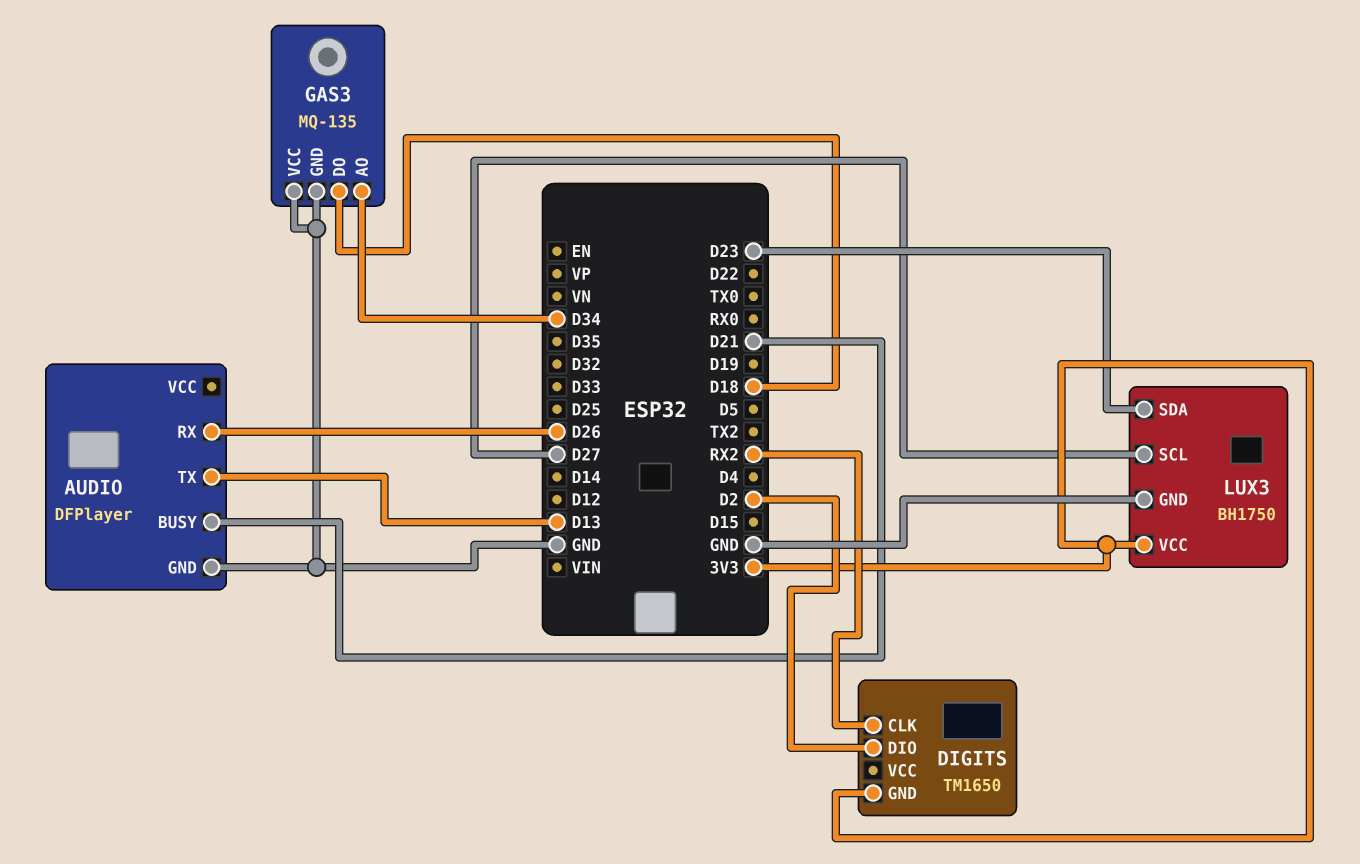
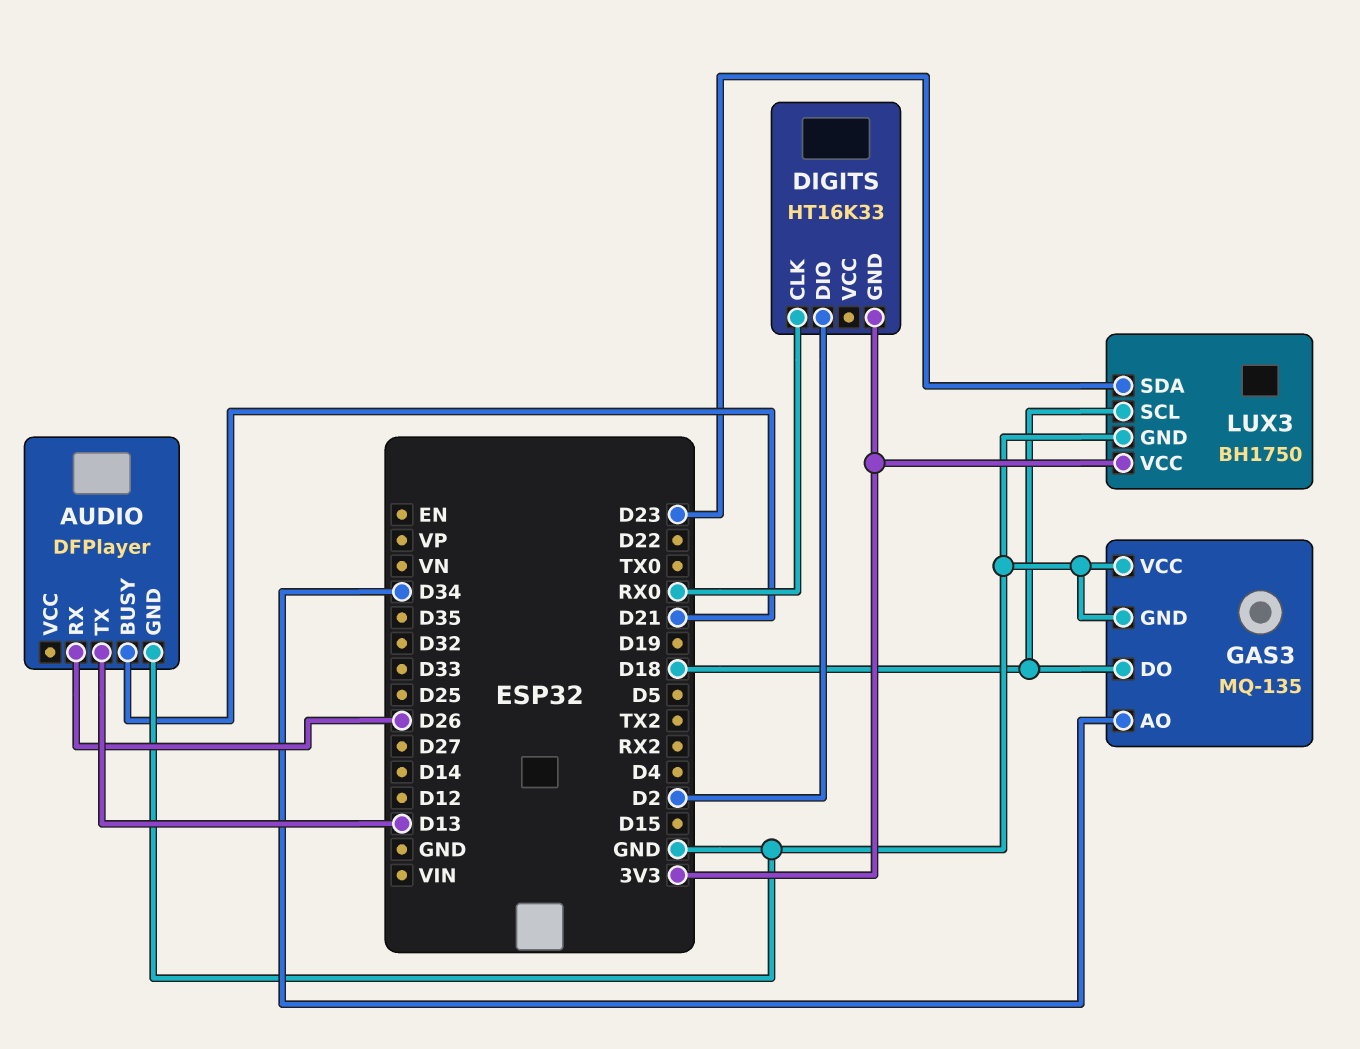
DIGITS: TM1650 -> HT16K33
DIGITS pin CLK: RX2 -> RX0
LUX3 pin SCL: D27 -> D18

